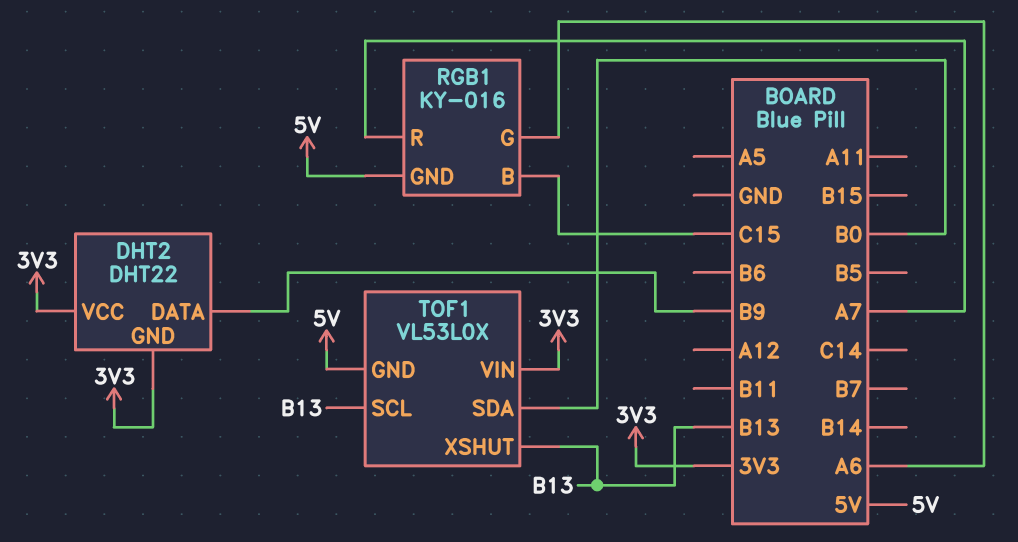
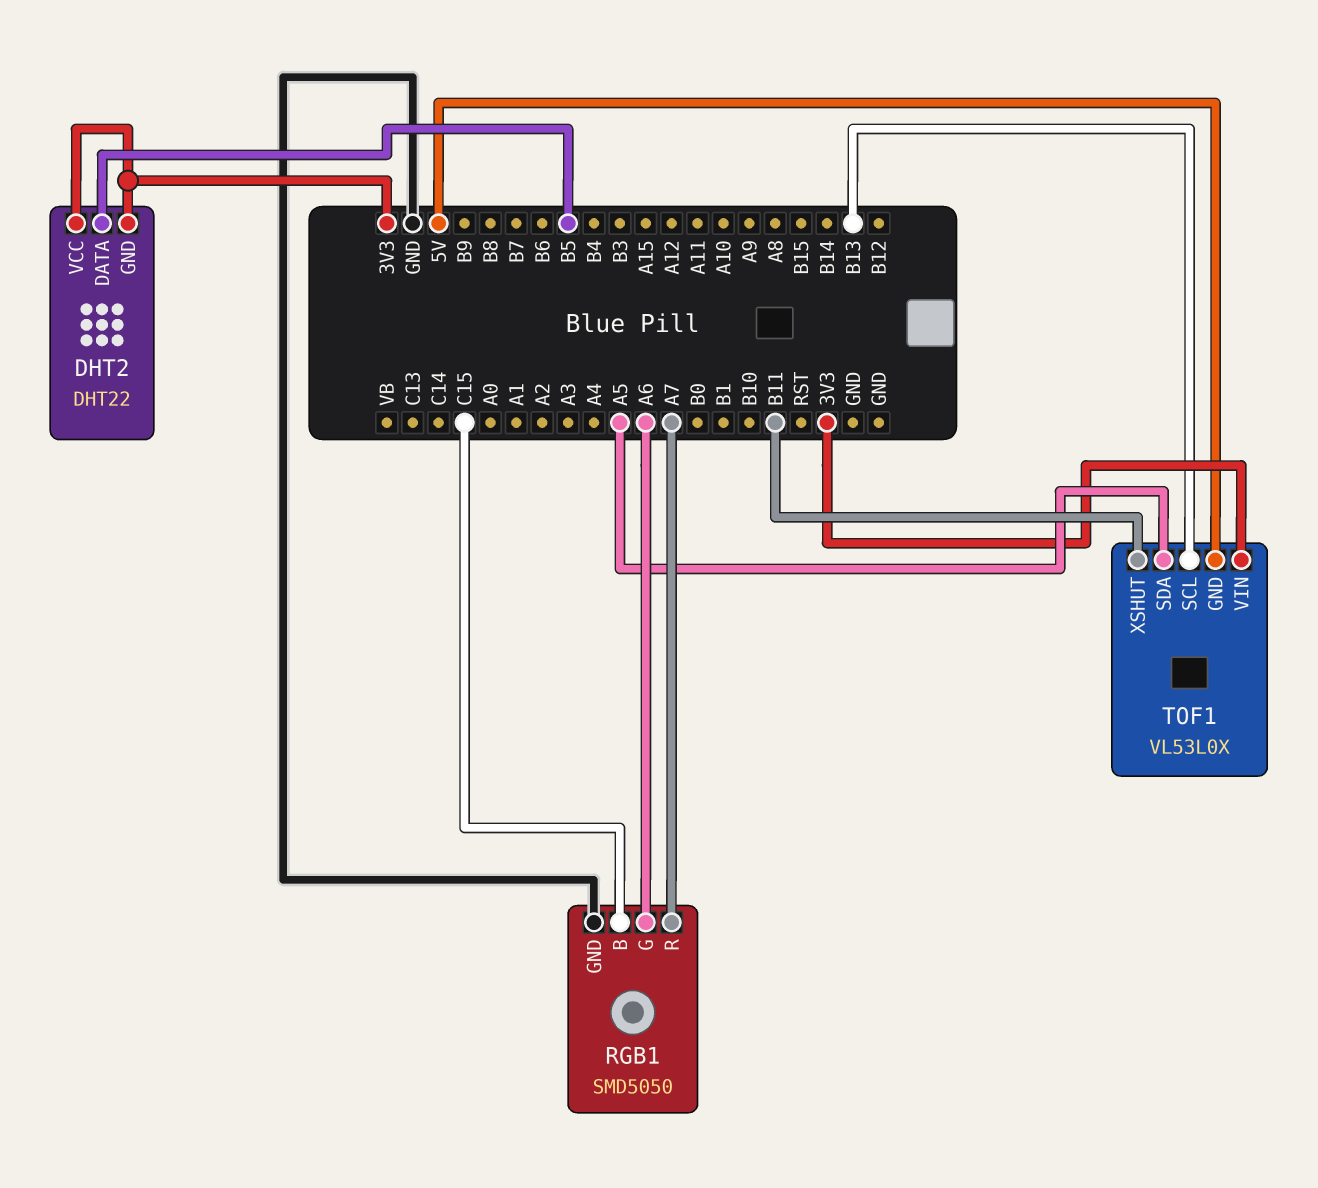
DHT2 pin DATA: B9 -> B5
RGB1: KY-016 -> SMD5050
RGB1 pin GND: 5V -> GND
TOF1 pin SDA: B0 -> A5
TOF1 pin XSHUT: B13 -> B11

